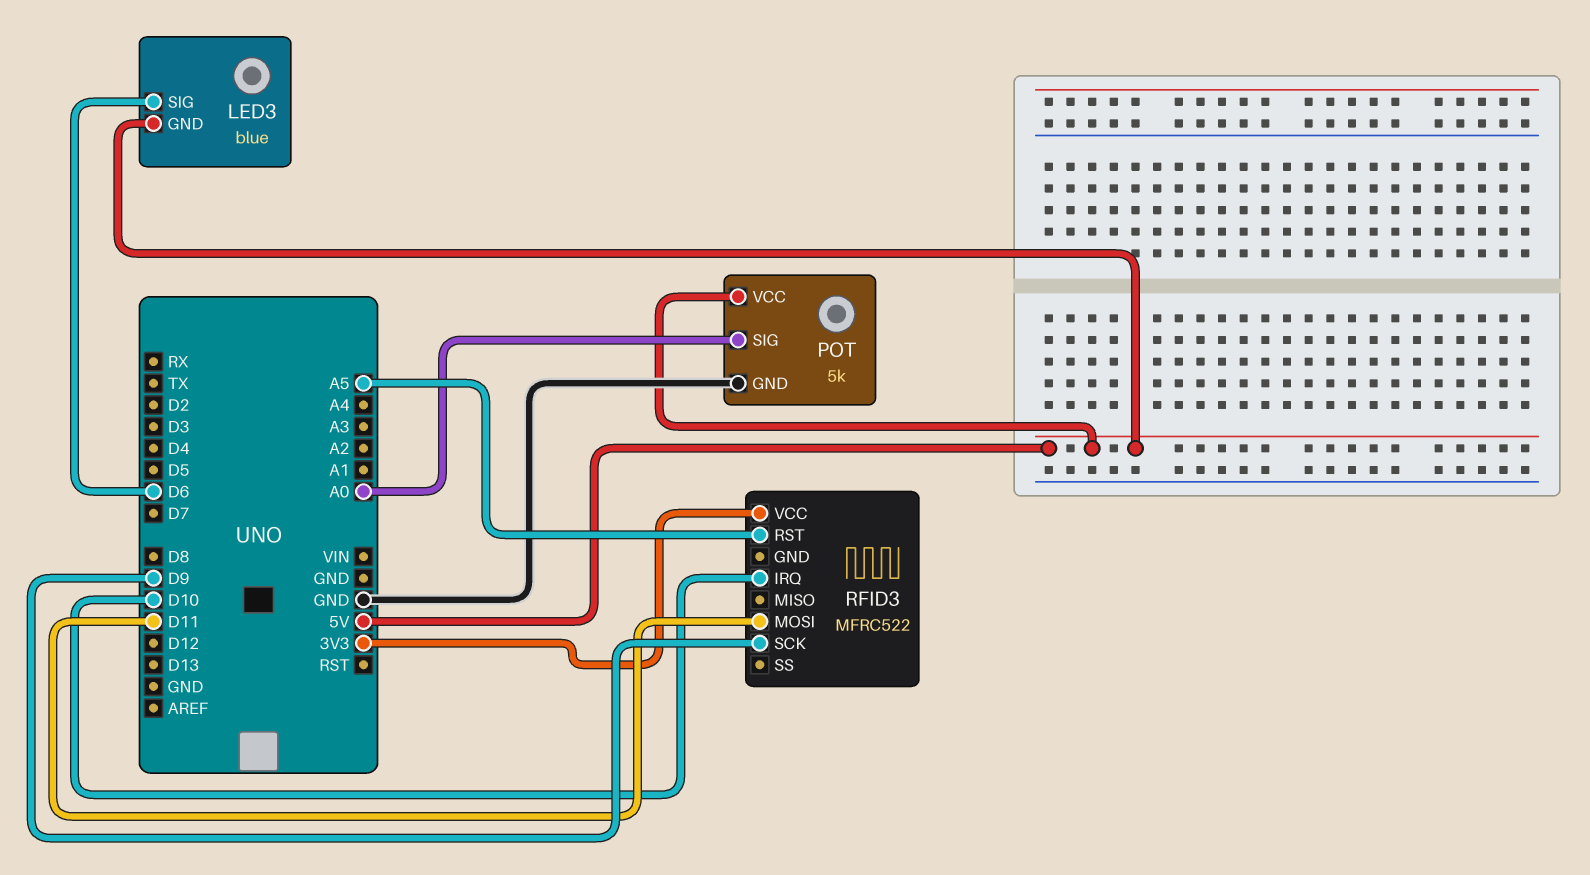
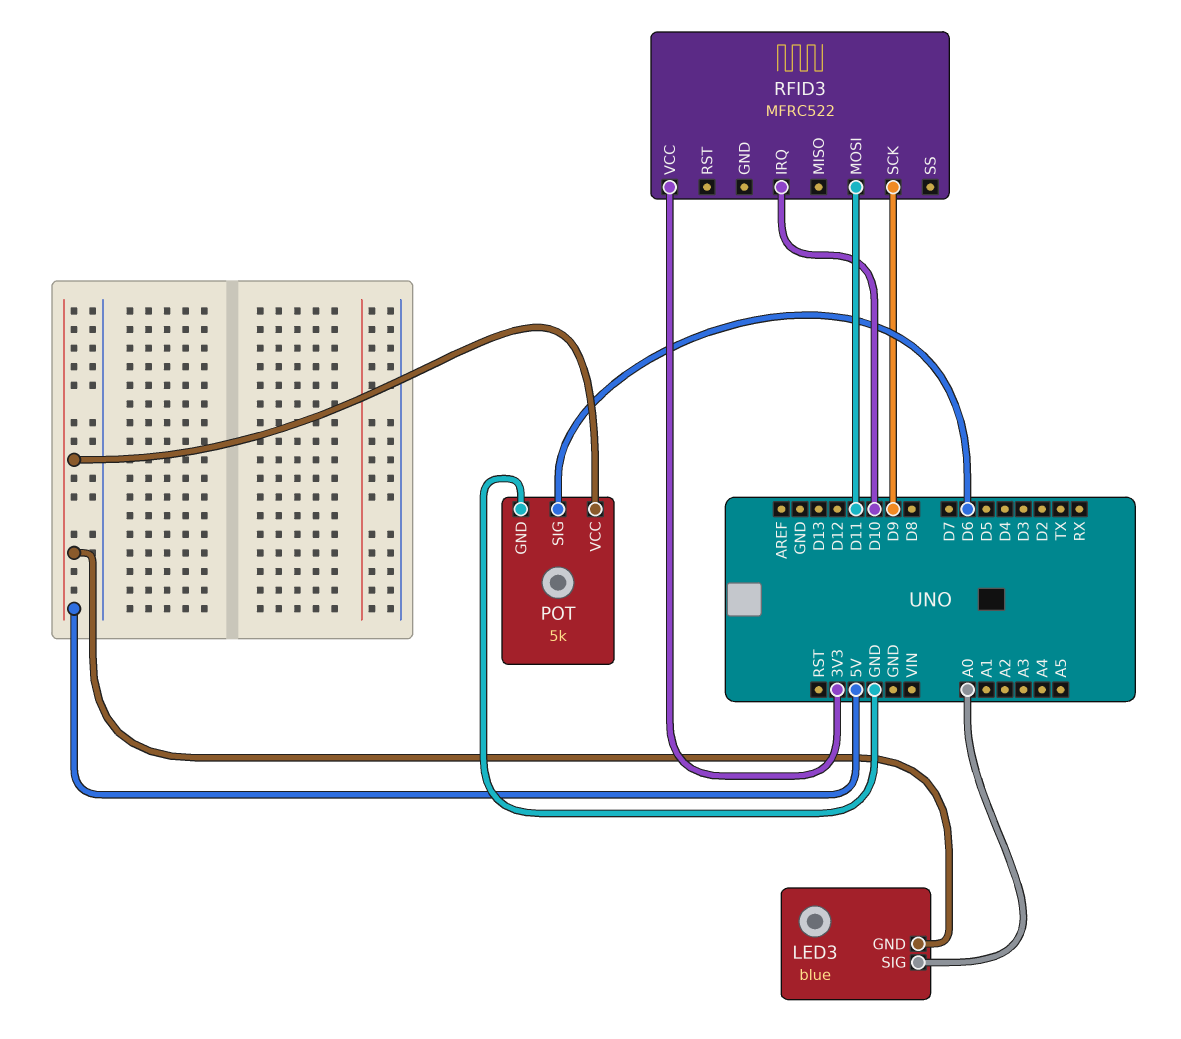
LED3 pin SIG: D6 -> A0
POT pin SIG: A0 -> D6
RFID3 pin RST: A5 -> none

